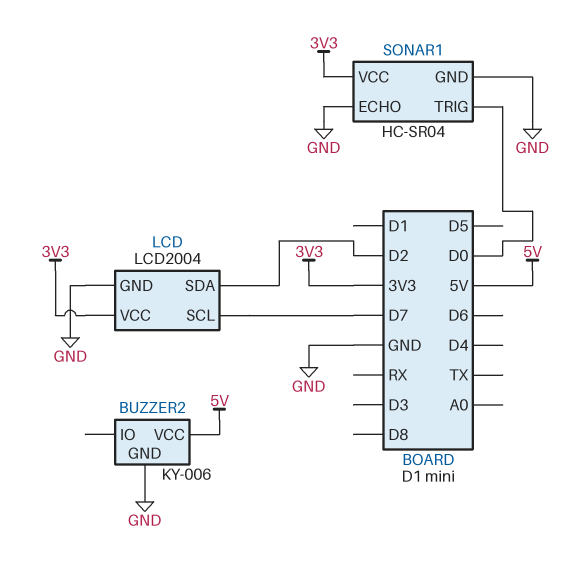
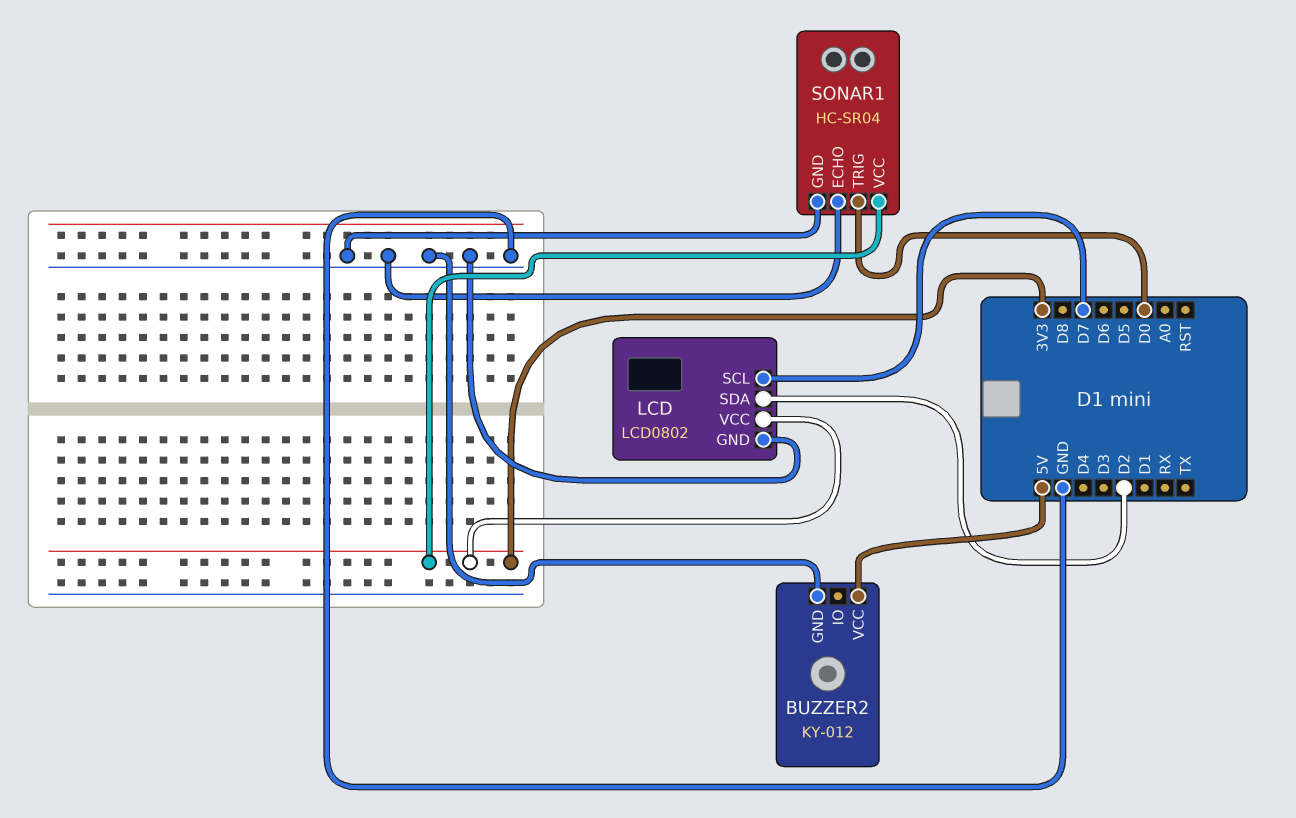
BUZZER2: KY-006 -> KY-012
LCD: LCD2004 -> LCD0802

